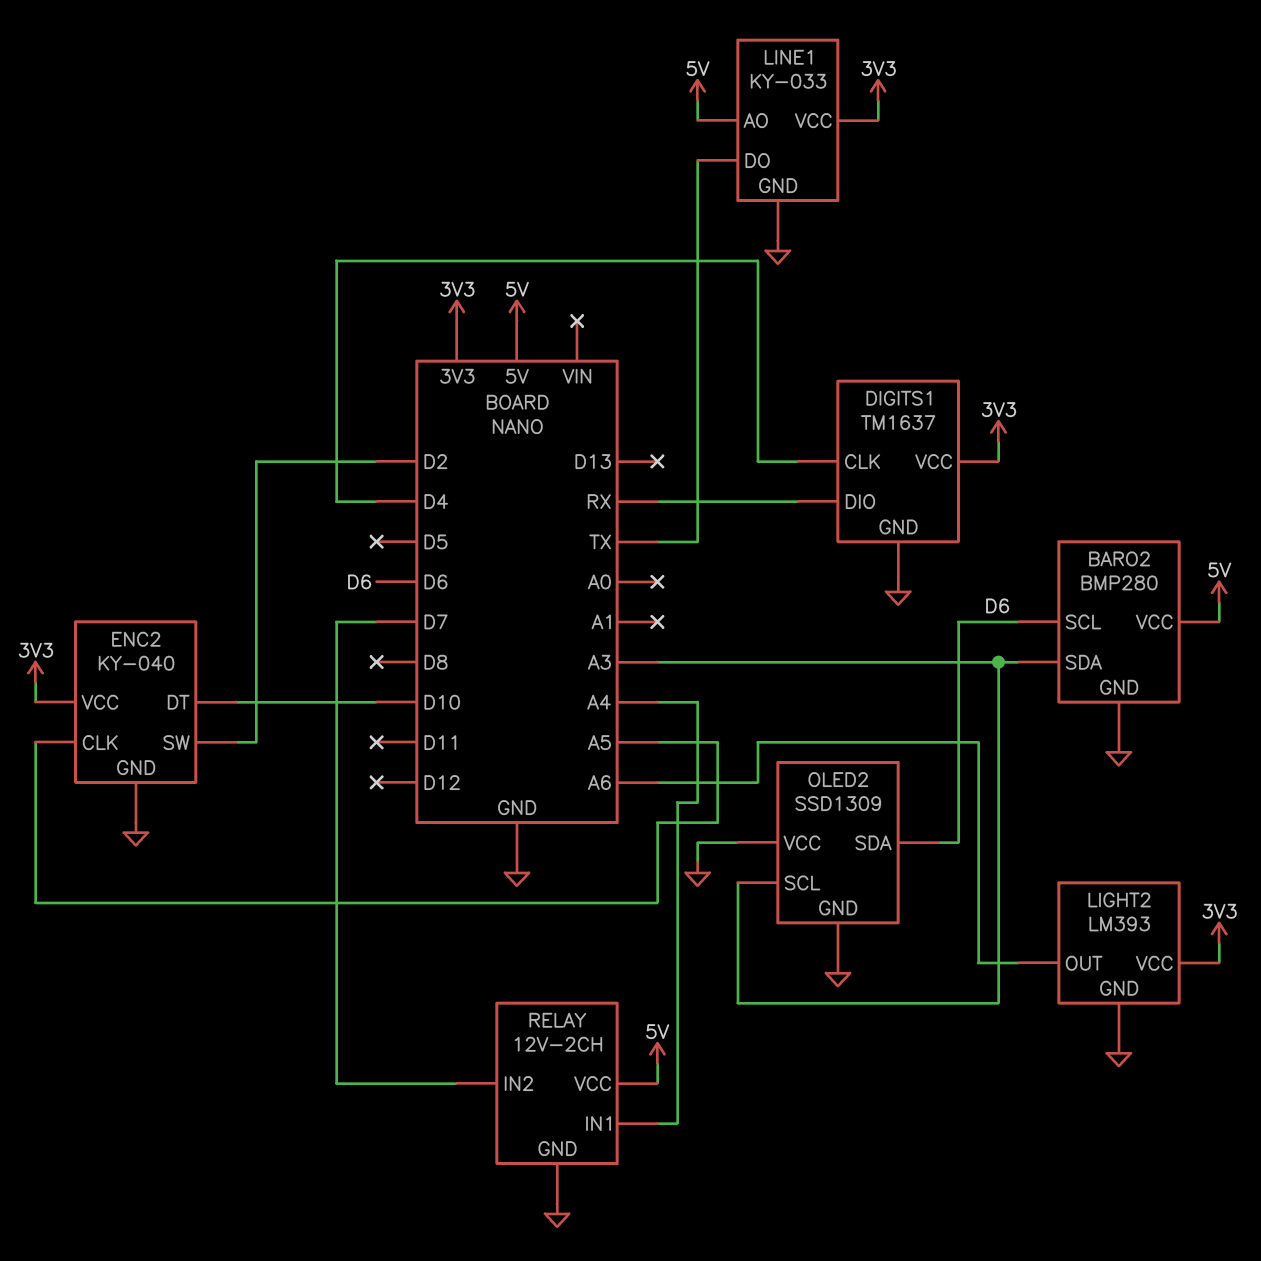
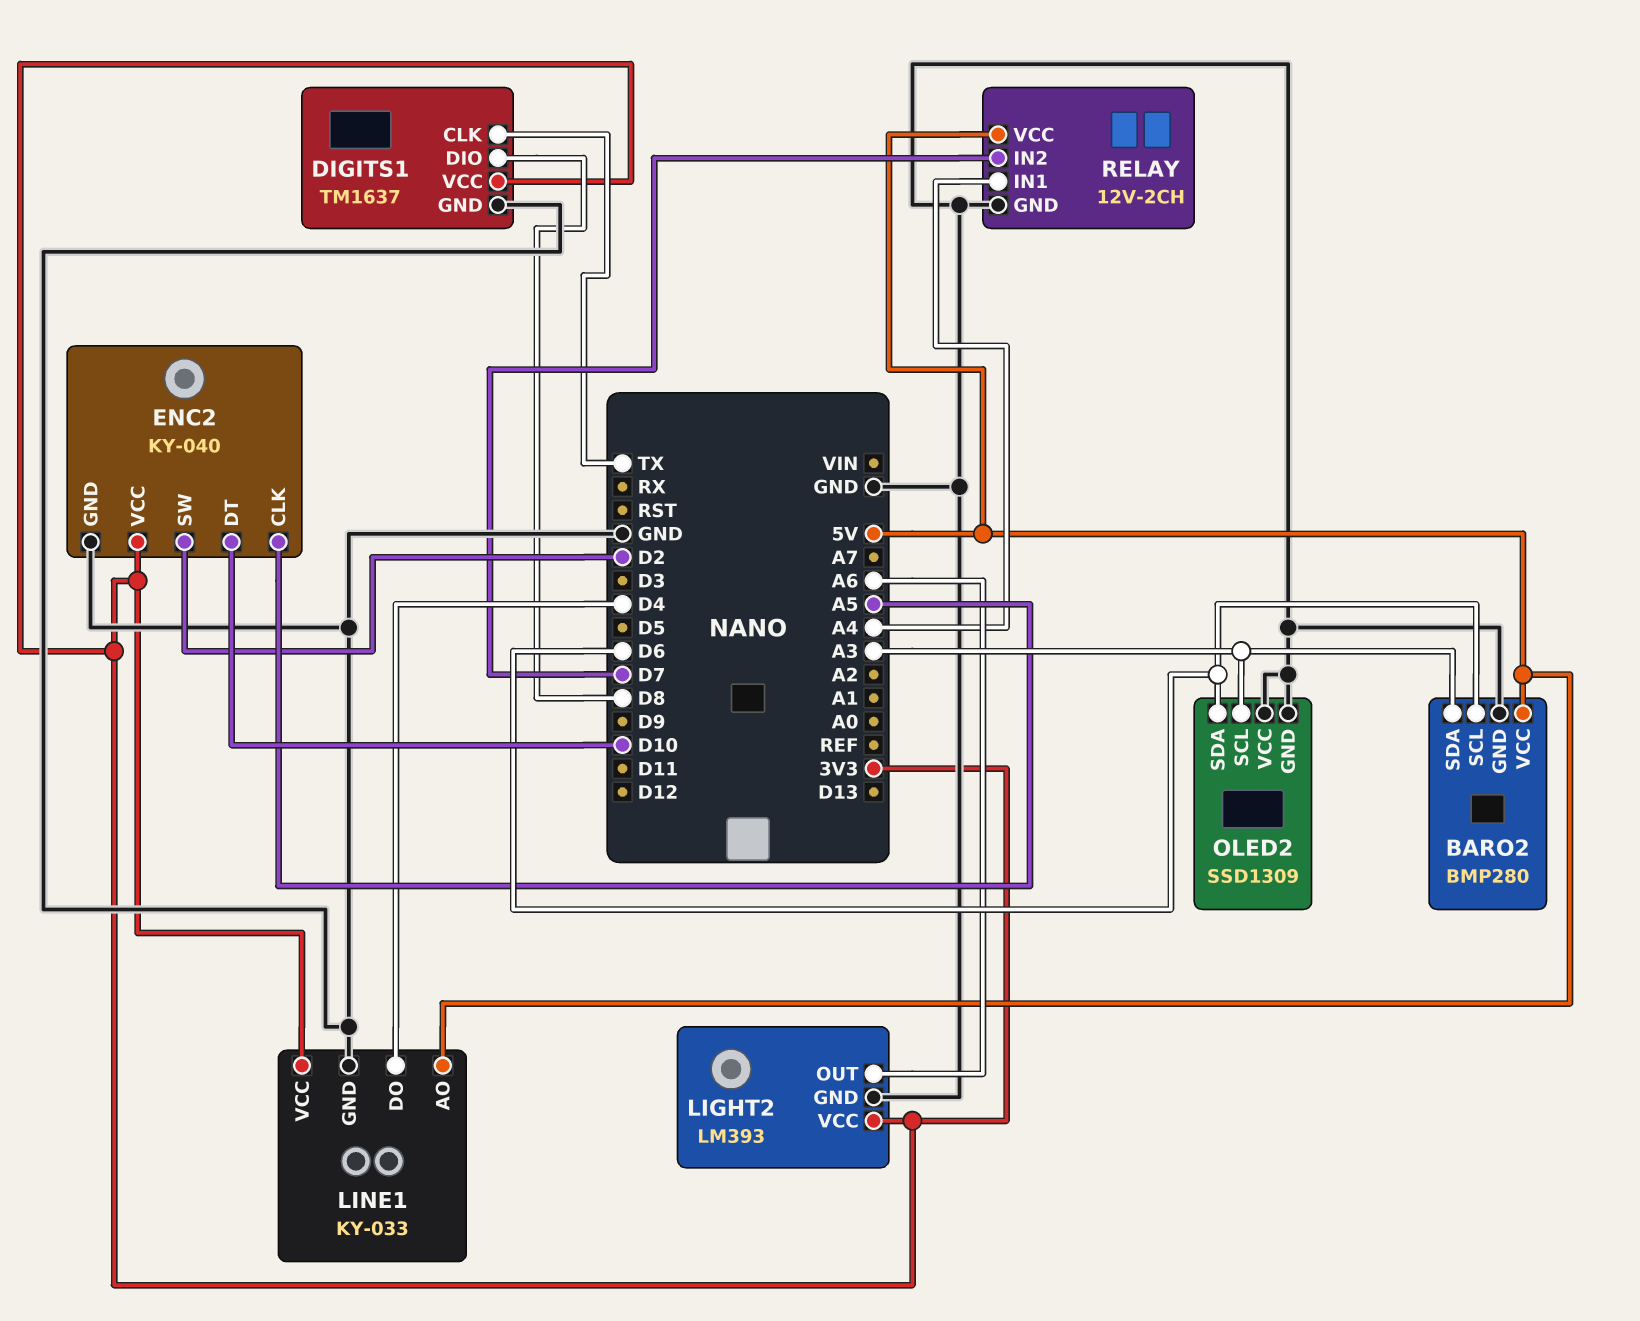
DIGITS1 pin CLK: D4 -> TX
DIGITS1 pin DIO: RX -> D8
LINE1 pin DO: TX -> D4

